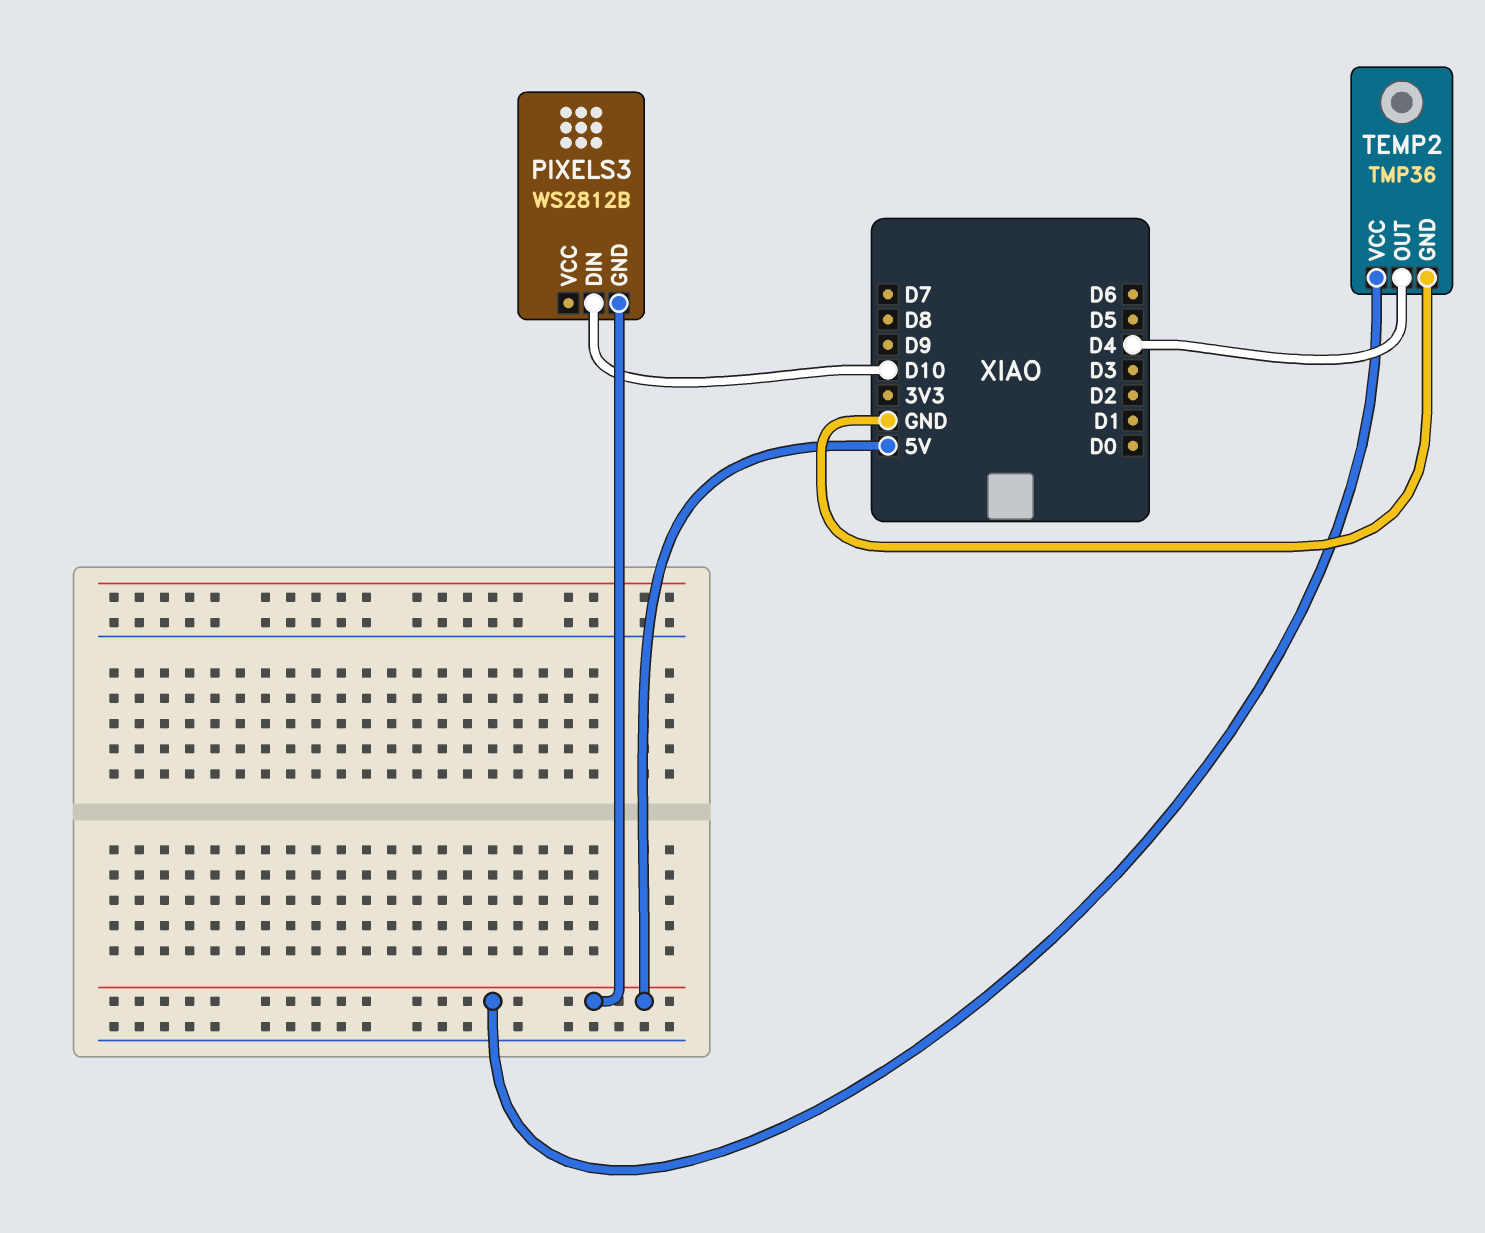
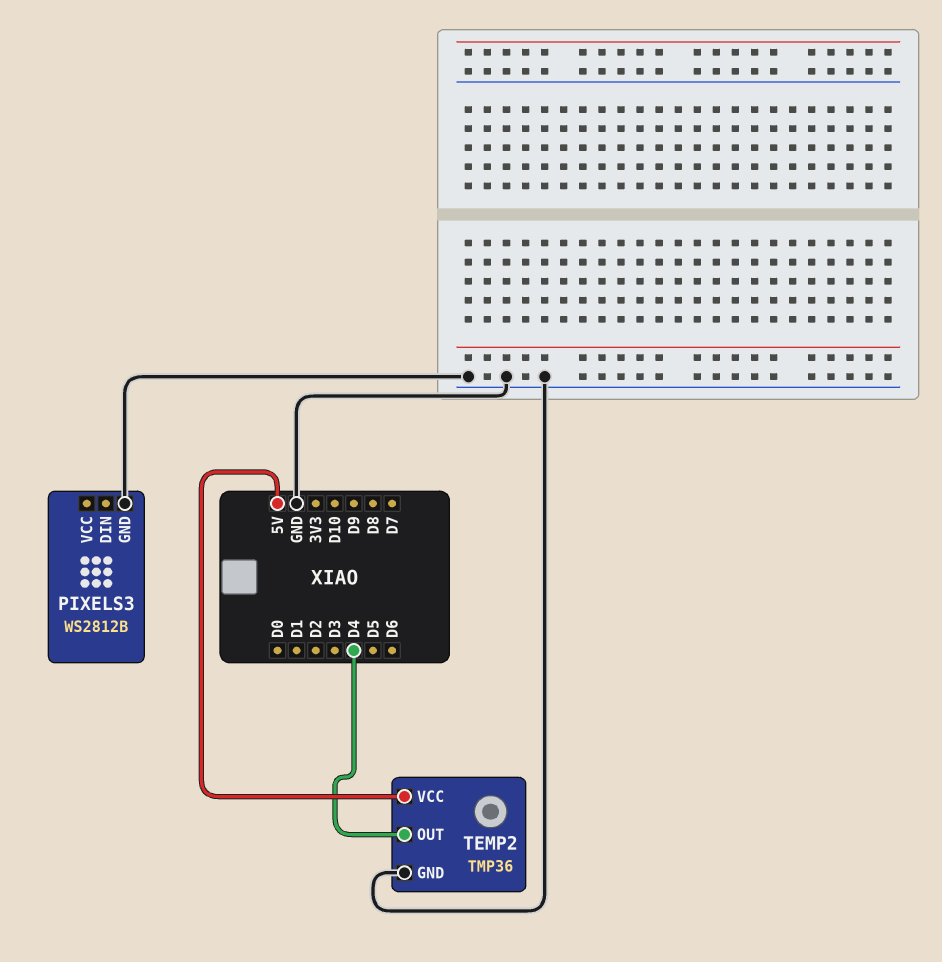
PIXELS3 pin DIN: D10 -> none
PIXELS3 pin GND: 5V -> GND

